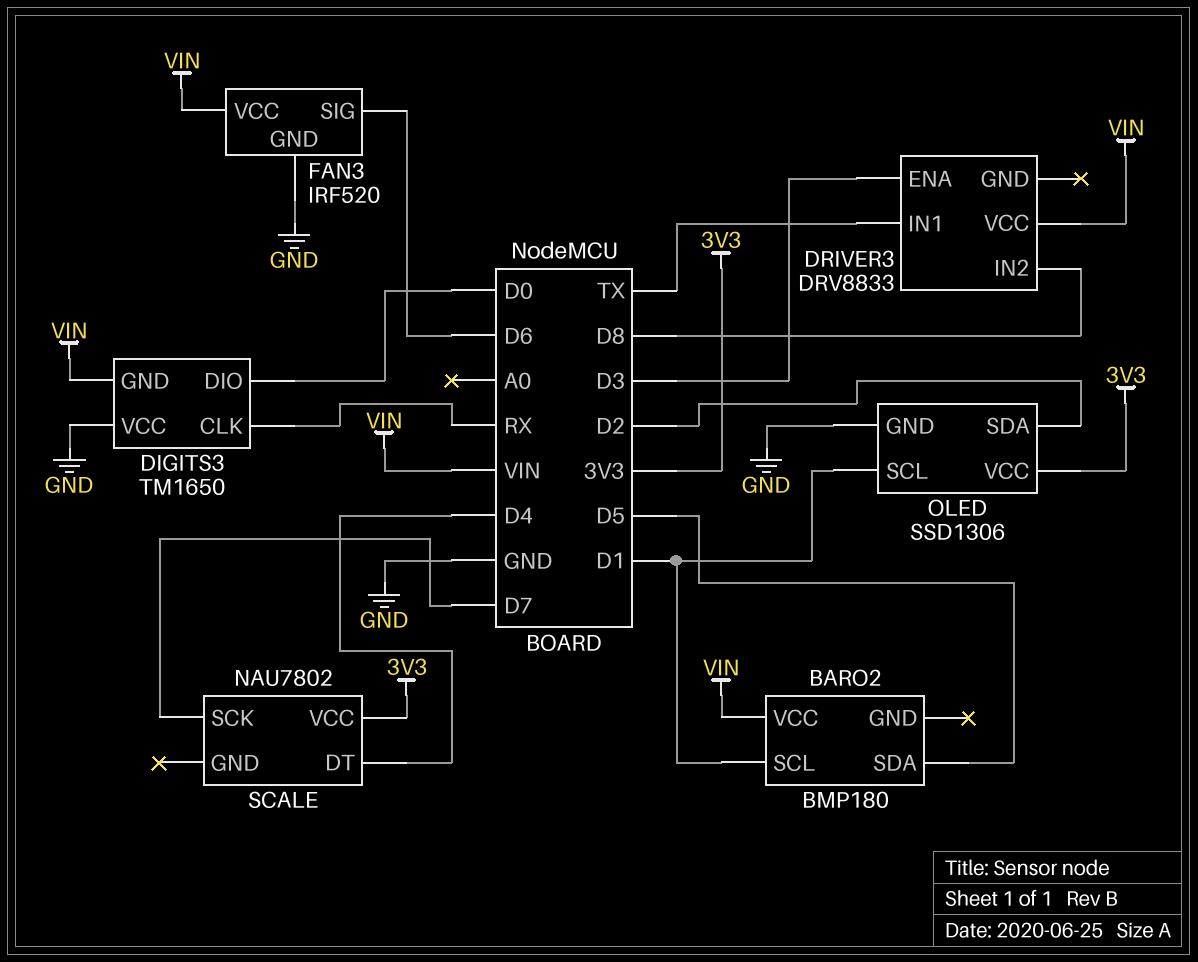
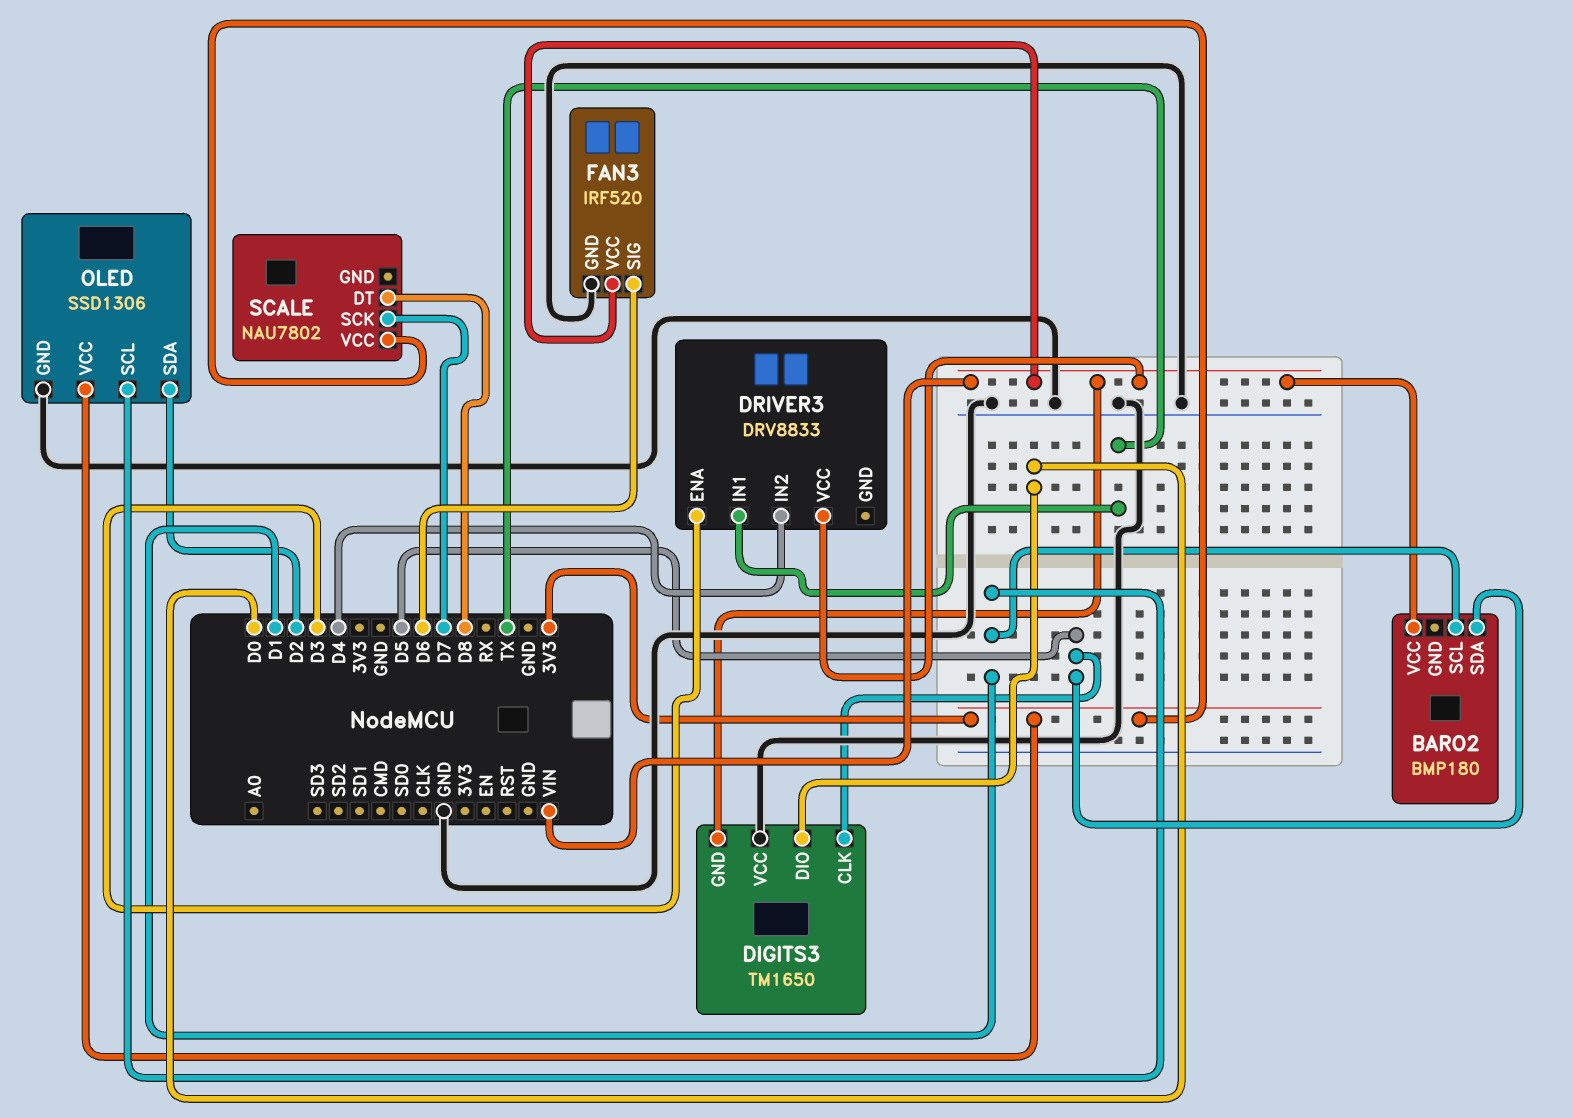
DIGITS3 pin CLK: RX -> D5
DRIVER3 pin IN2: D8 -> D4
SCALE pin DT: D4 -> D8

